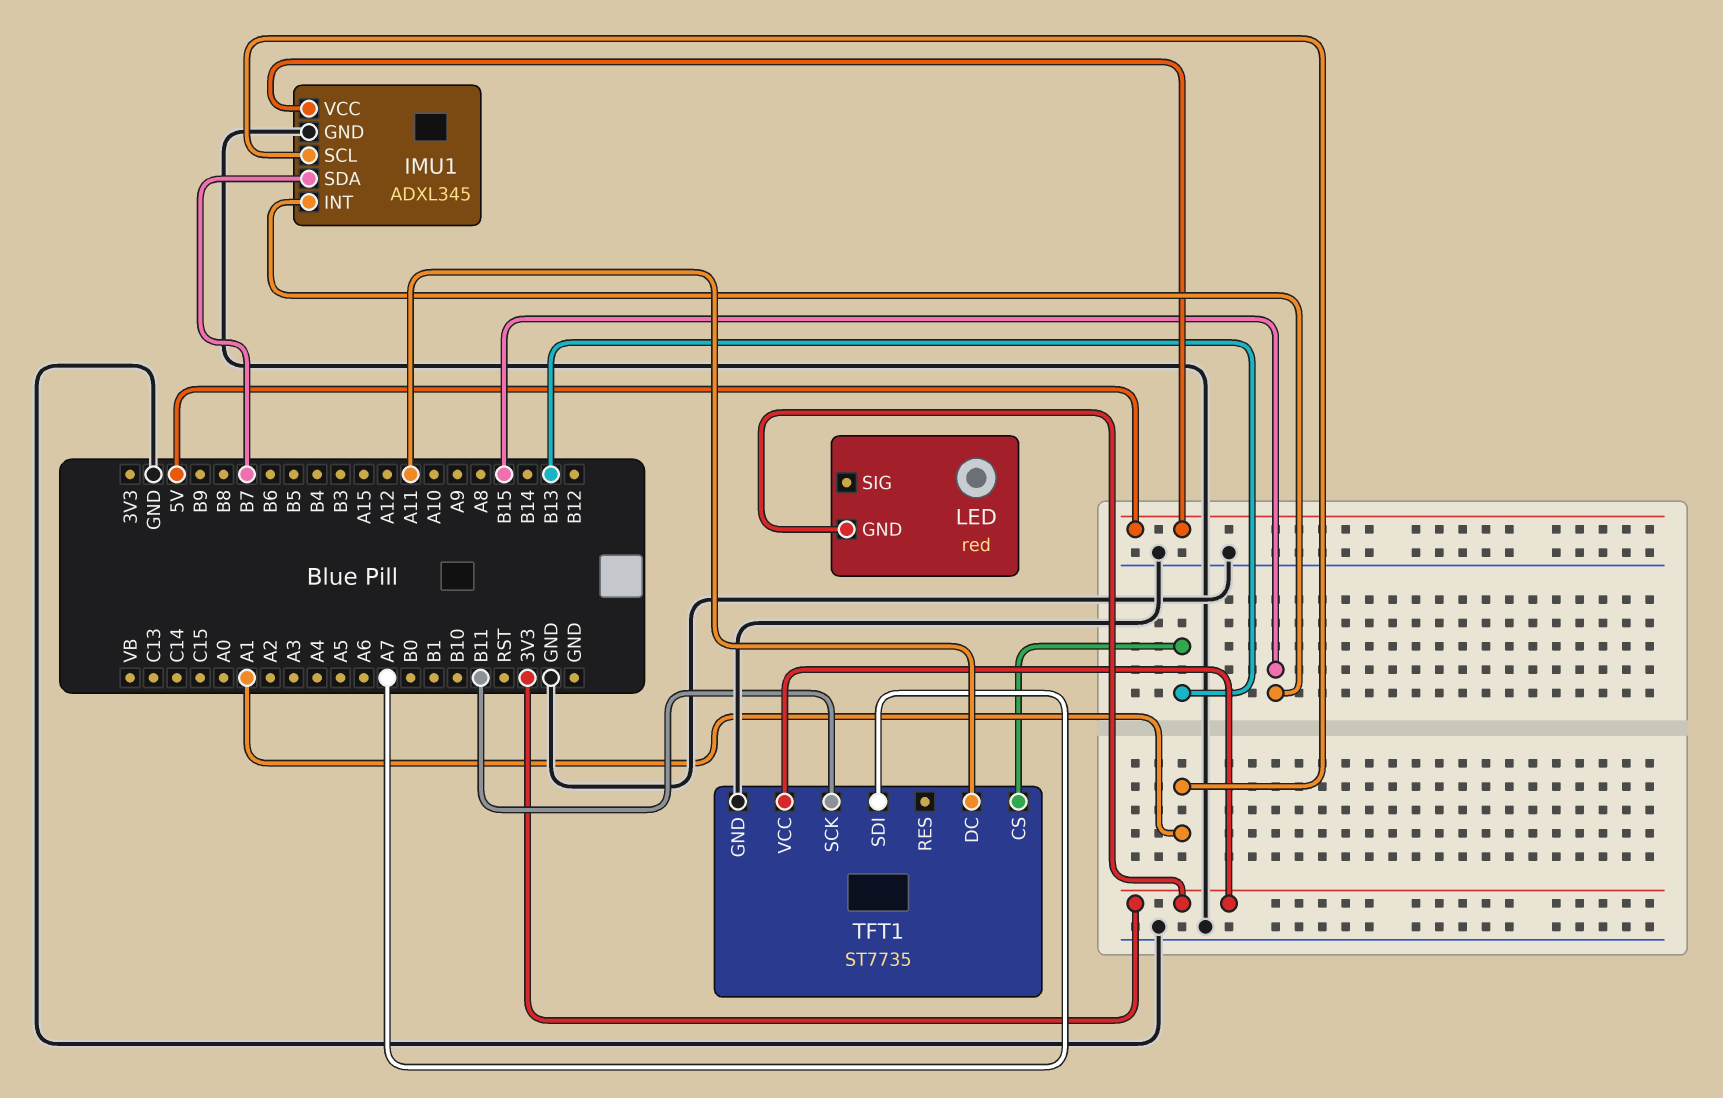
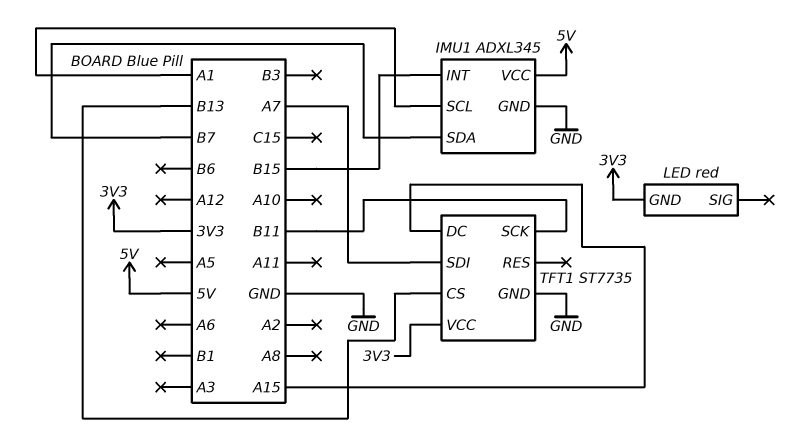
TFT1 pin DC: A11 -> A15

